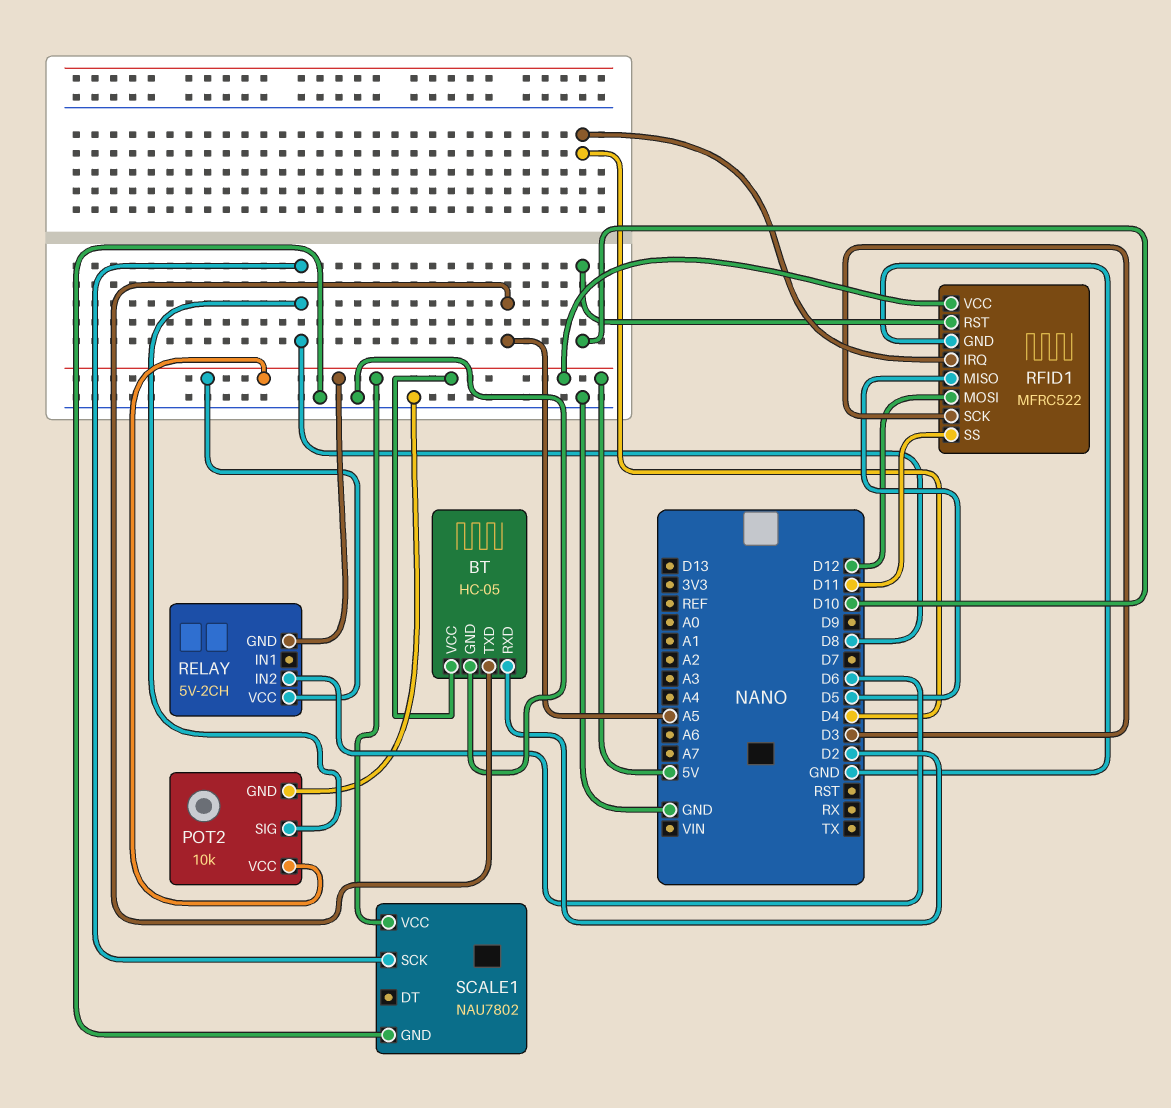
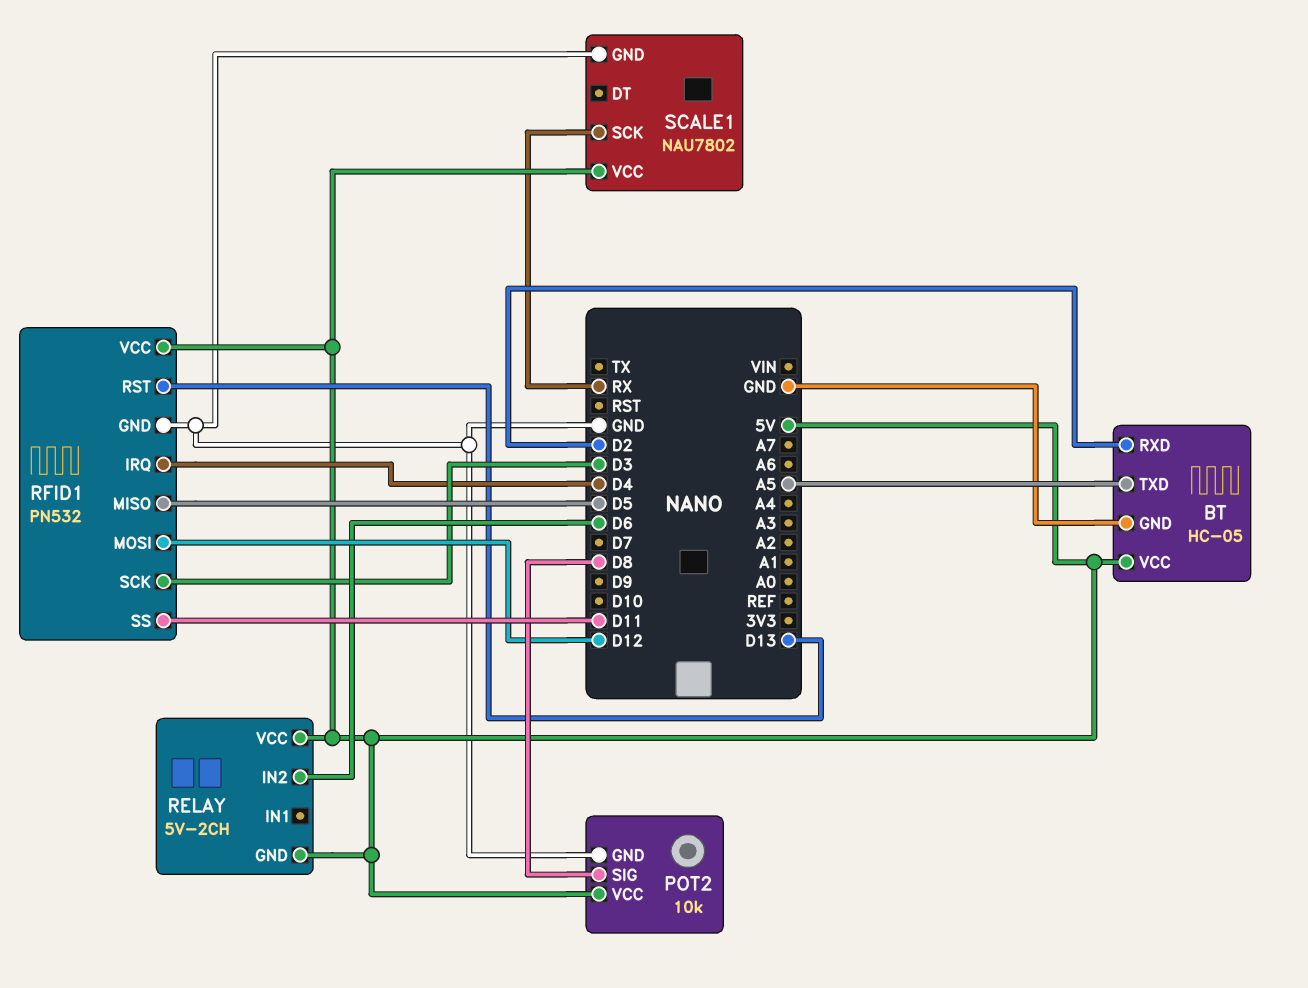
RFID1: MFRC522 -> PN532
RFID1 pin RST: D10 -> D13
SCALE1 pin SCK: D8 -> RX

